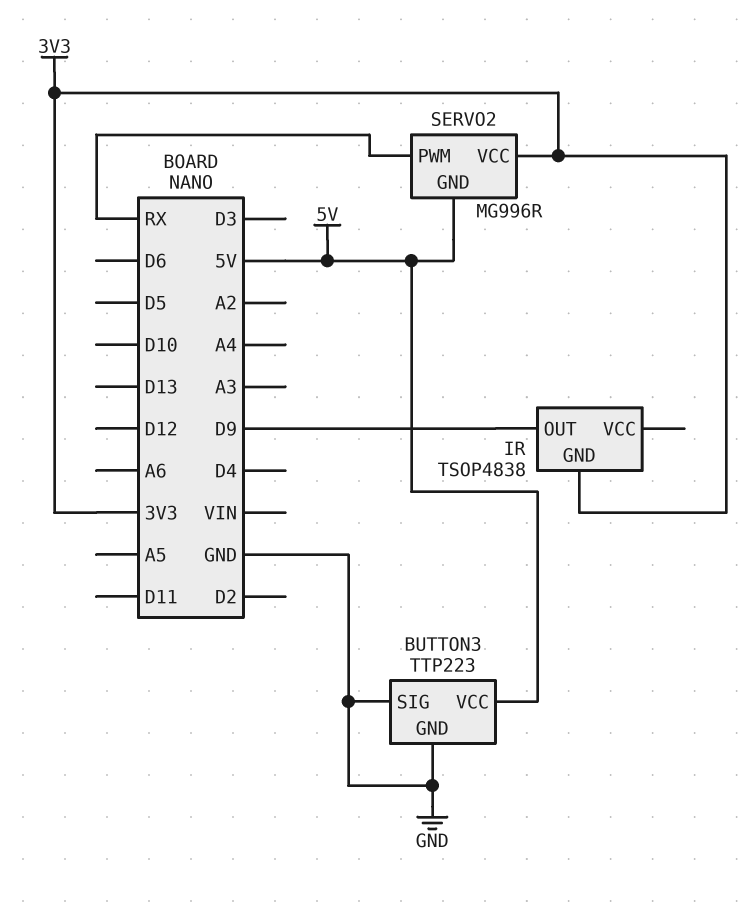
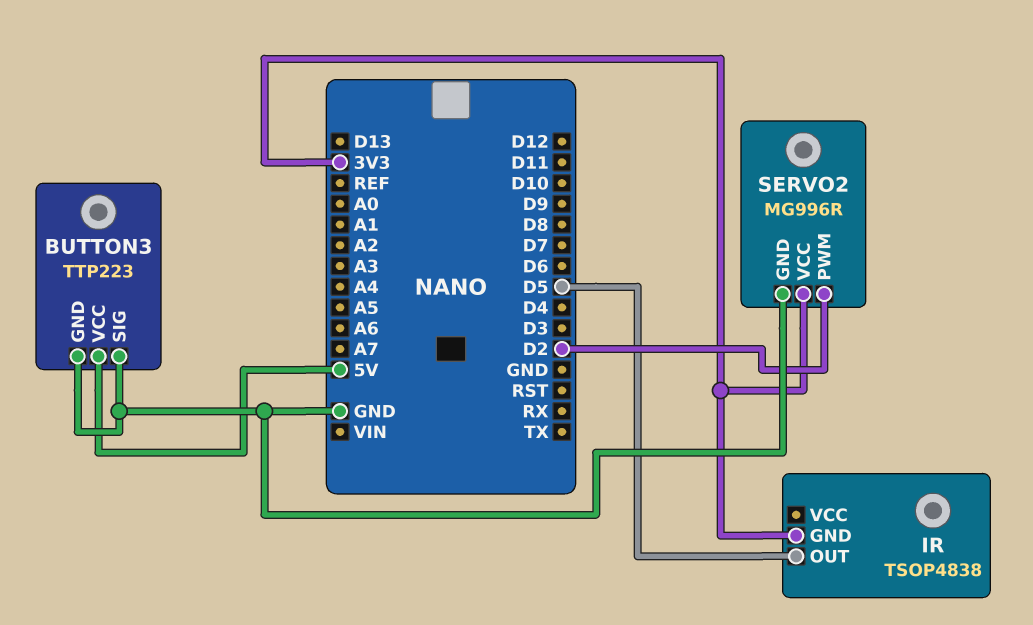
IR pin OUT: D9 -> D5
SERVO2 pin GND: 5V -> GND
SERVO2 pin PWM: RX -> D2

